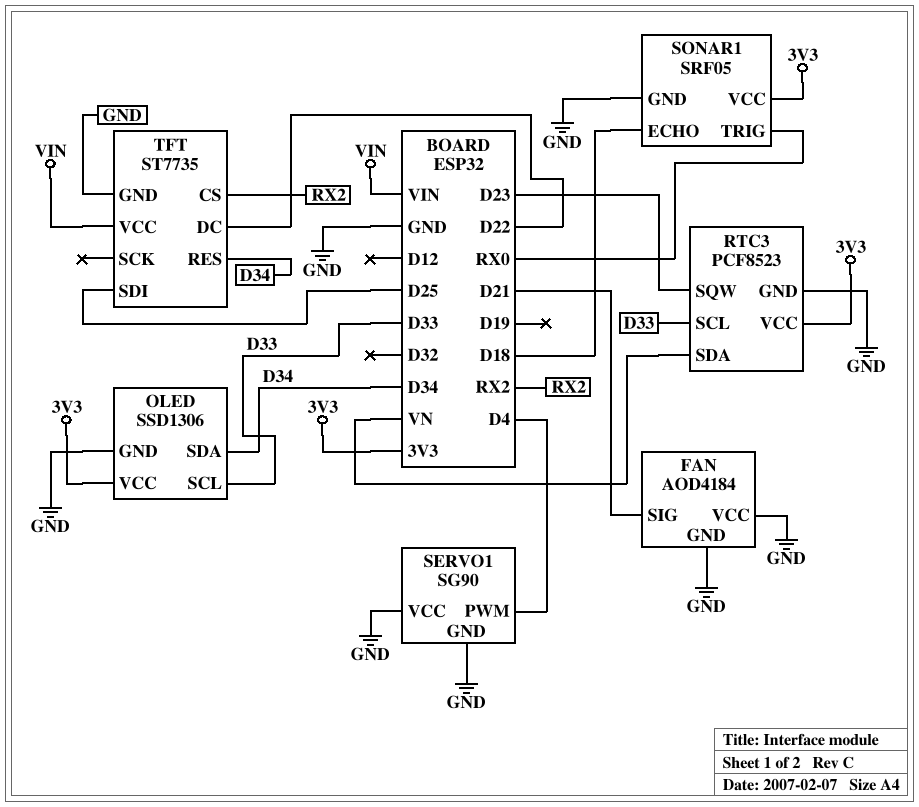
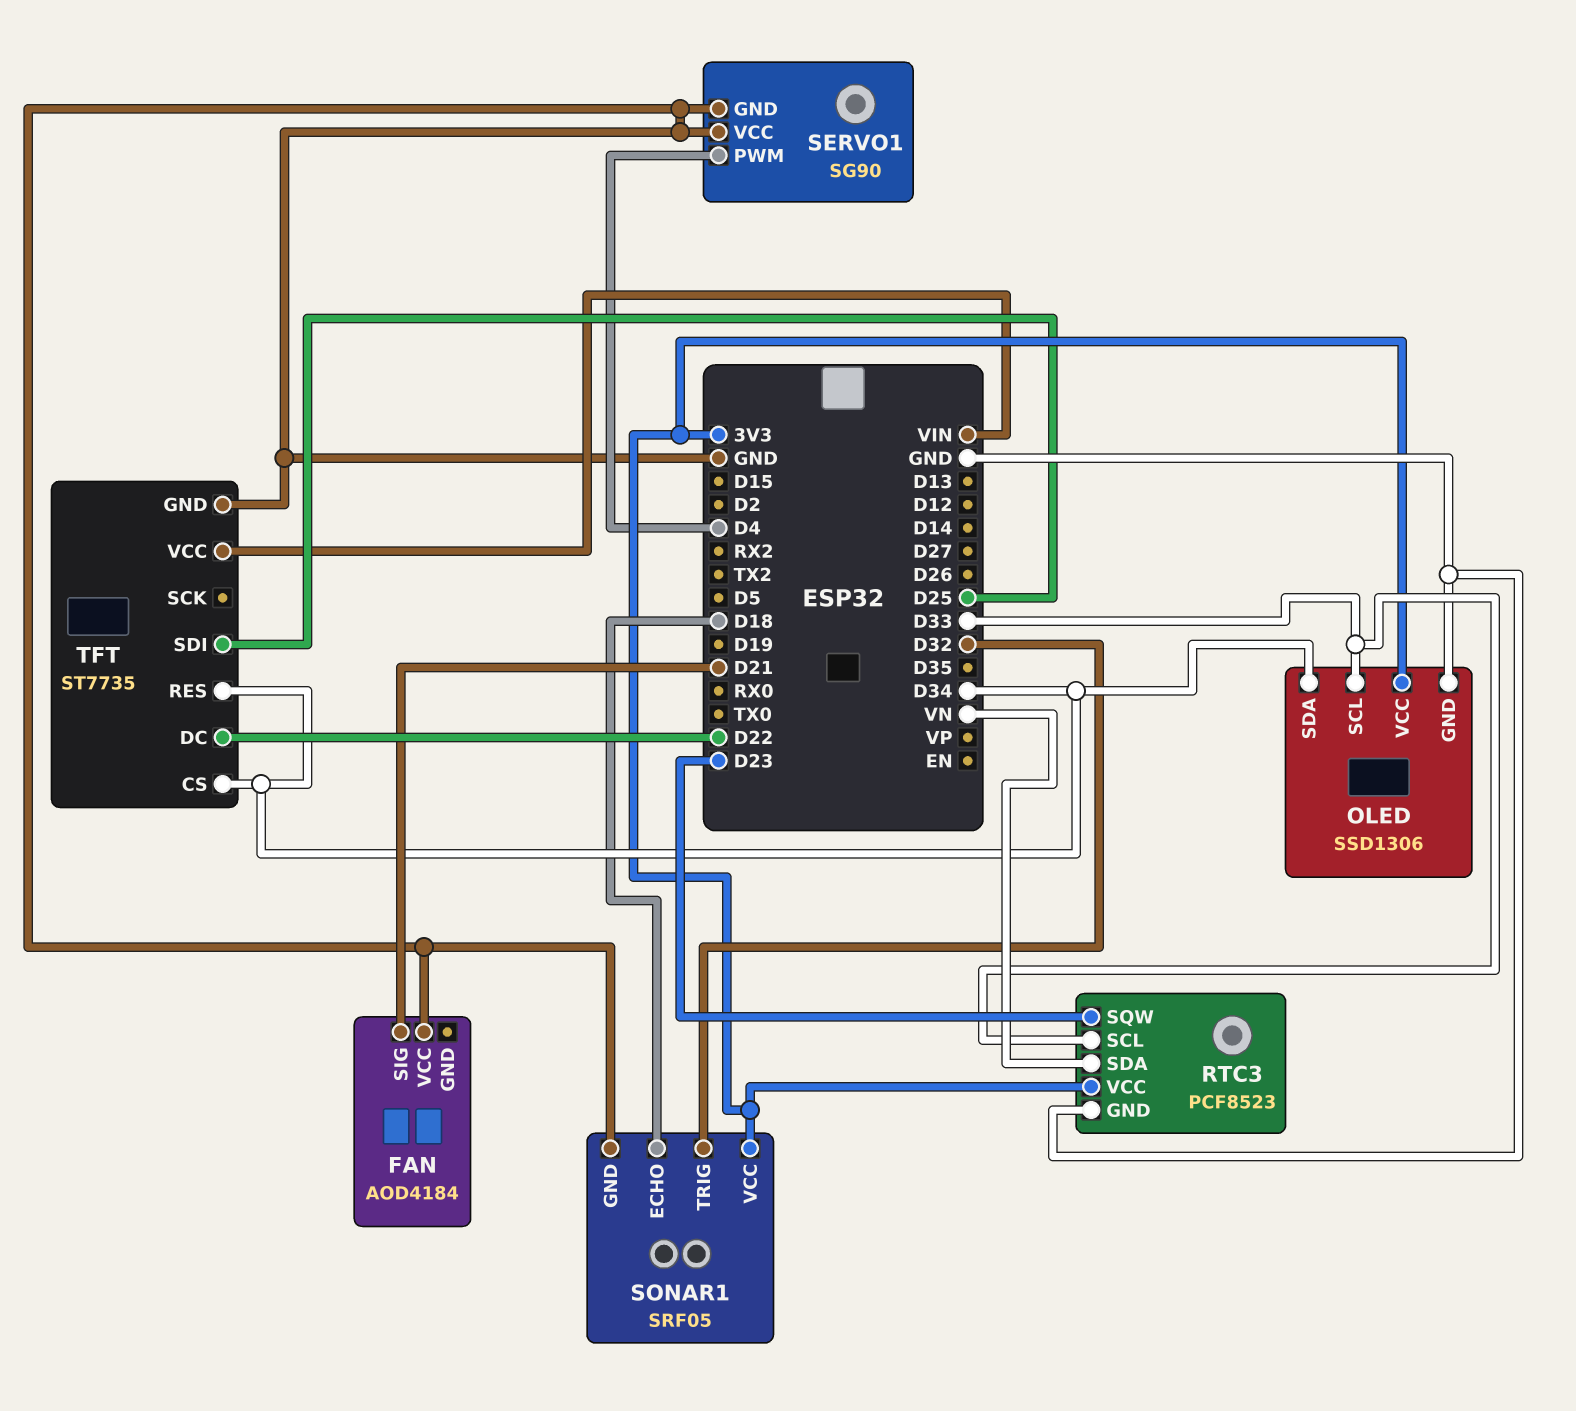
FAN pin GND: GND -> none
SONAR1 pin TRIG: RX0 -> D32
TFT pin CS: RX2 -> D34

